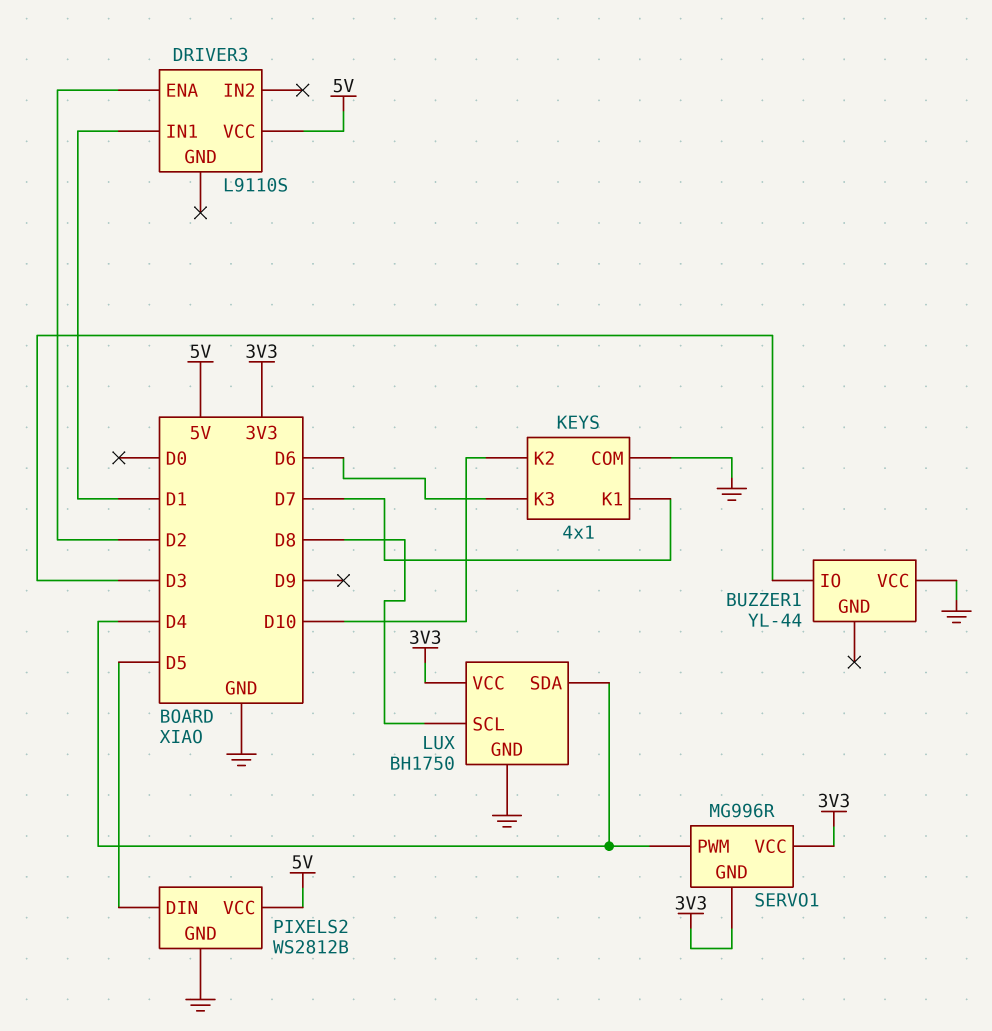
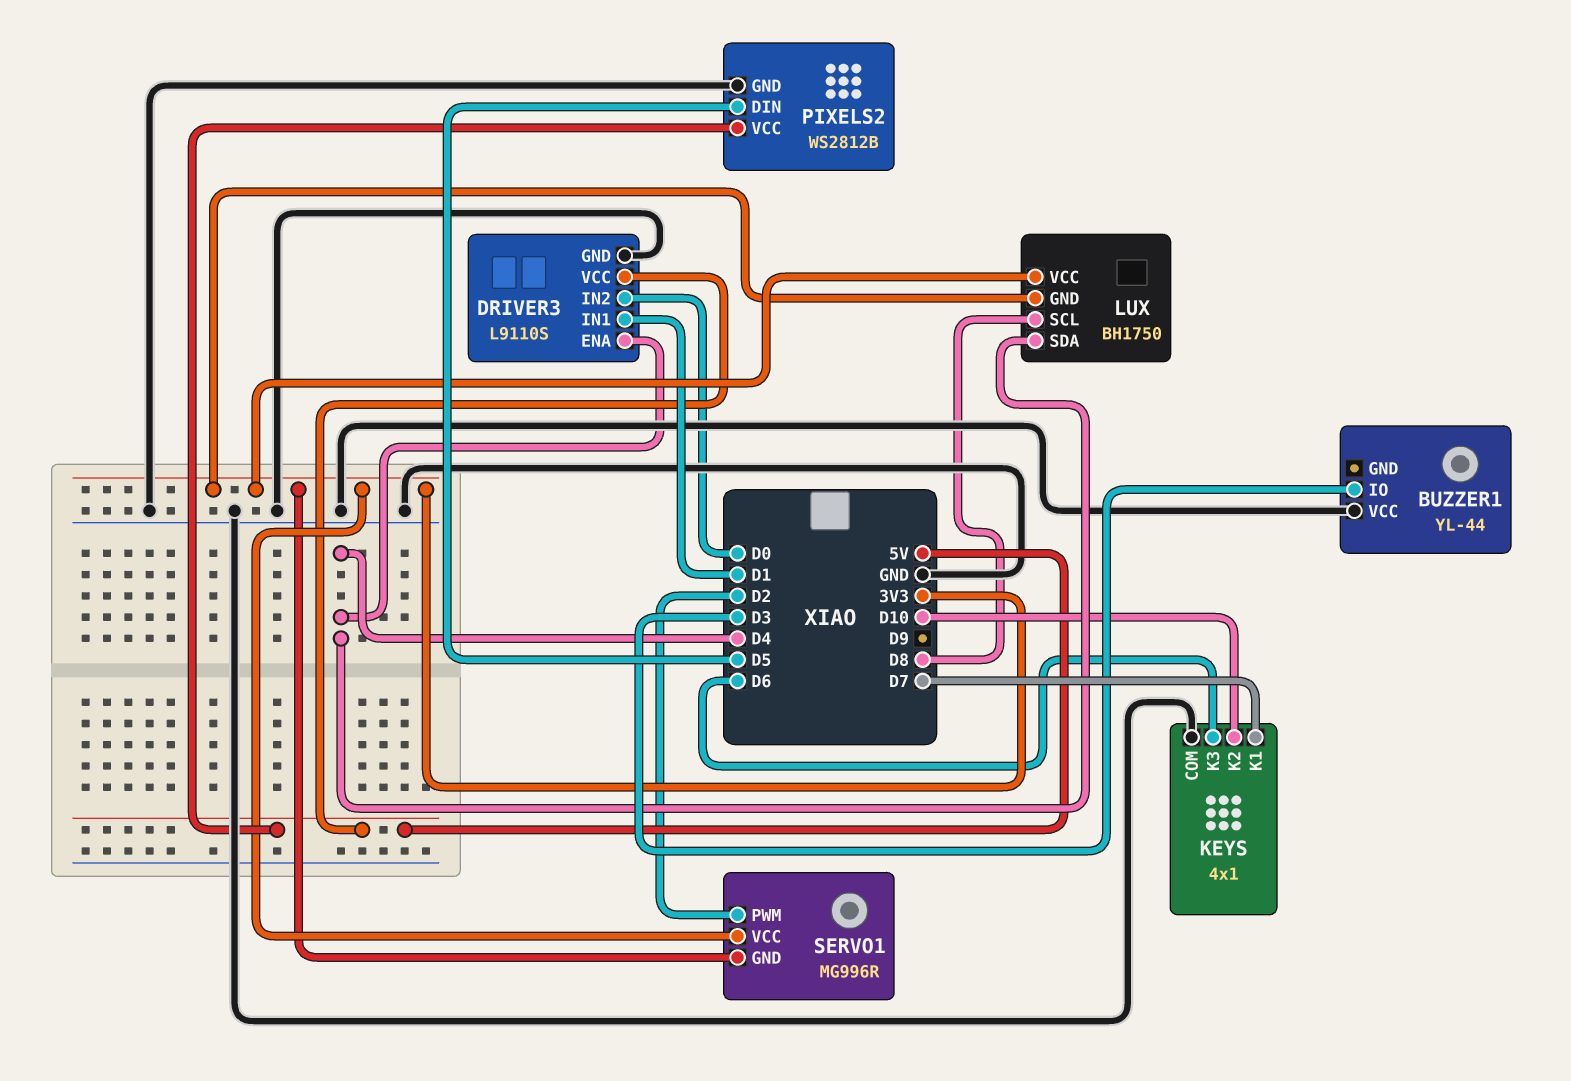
DRIVER3 pin ENA: D2 -> D4
DRIVER3 pin GND: none -> GND
DRIVER3 pin IN2: none -> D0
LUX pin GND: GND -> 3V3
SERVO1 pin PWM: D4 -> D2

